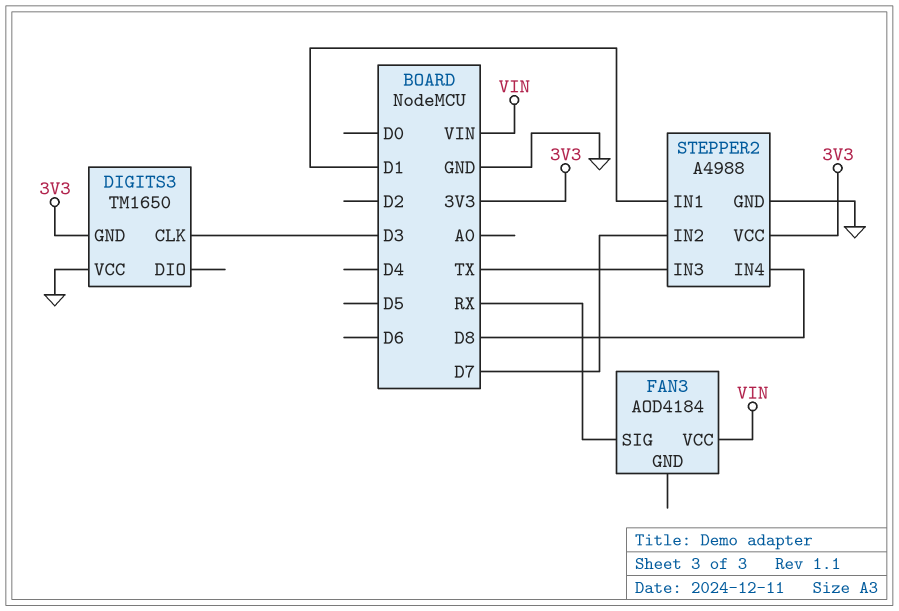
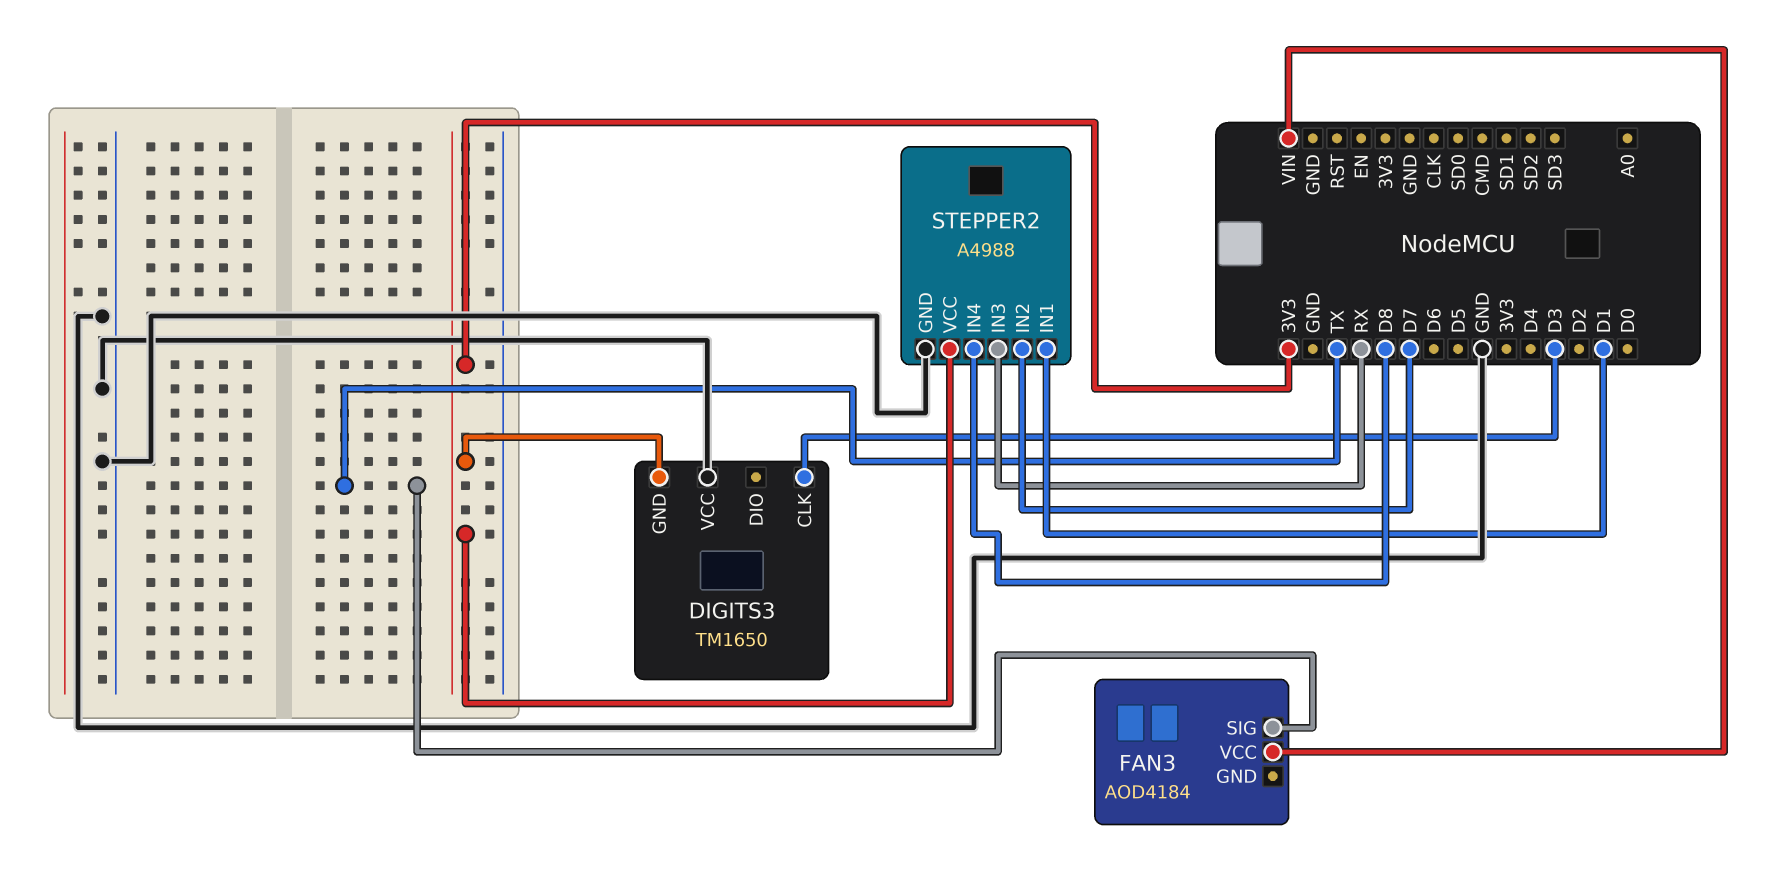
FAN3 pin SIG: RX -> TX
STEPPER2 pin IN3: TX -> RX

